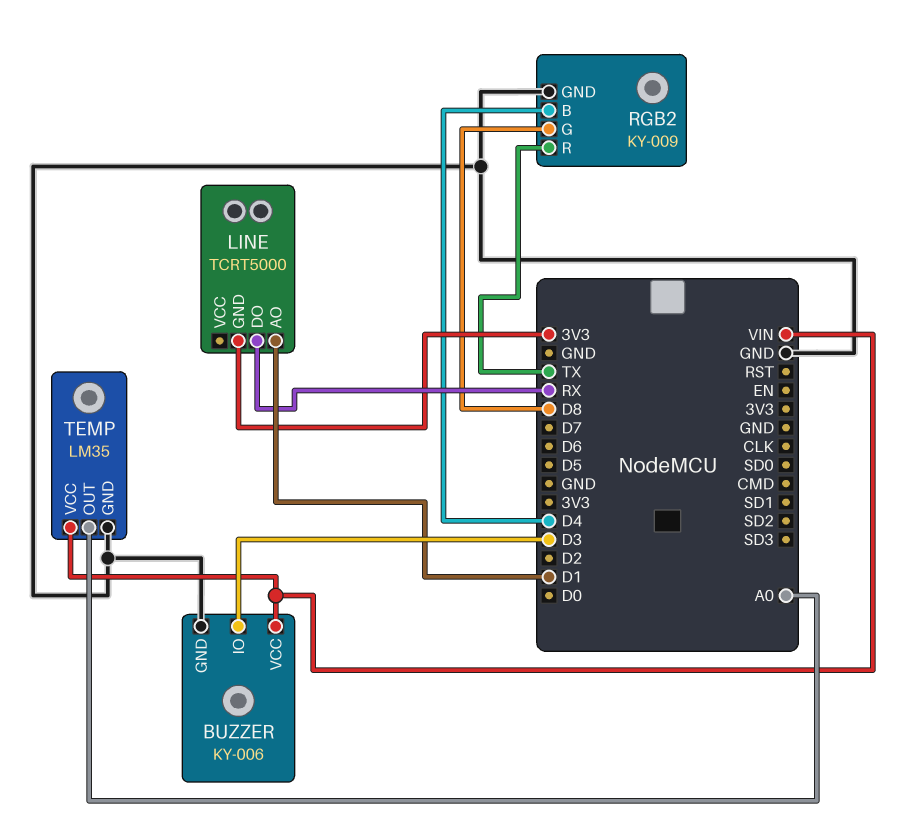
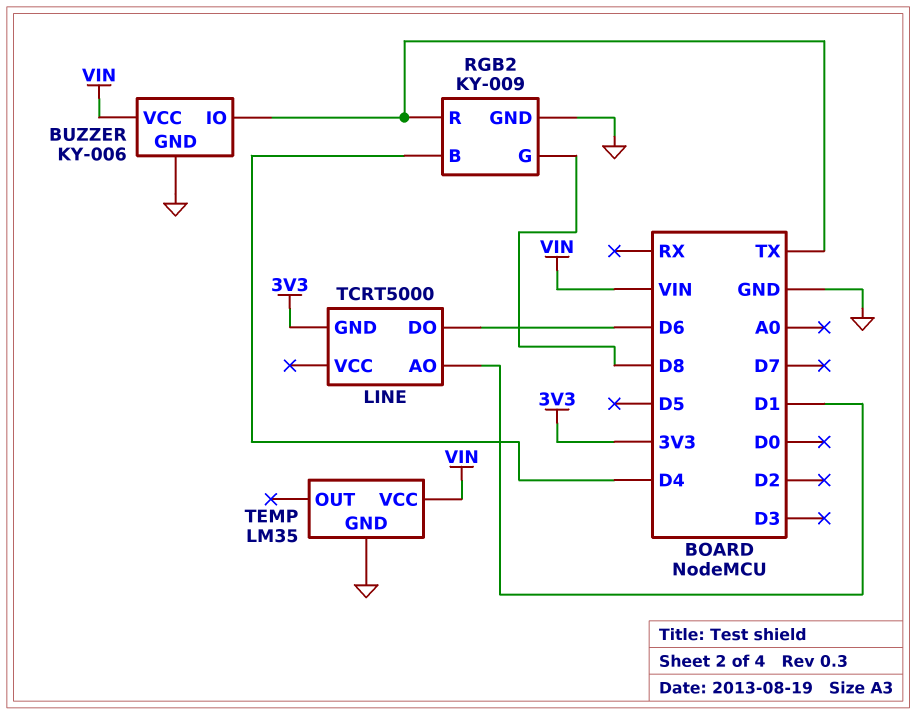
BUZZER pin IO: D3 -> TX
LINE pin DO: RX -> D6
TEMP pin OUT: A0 -> none

